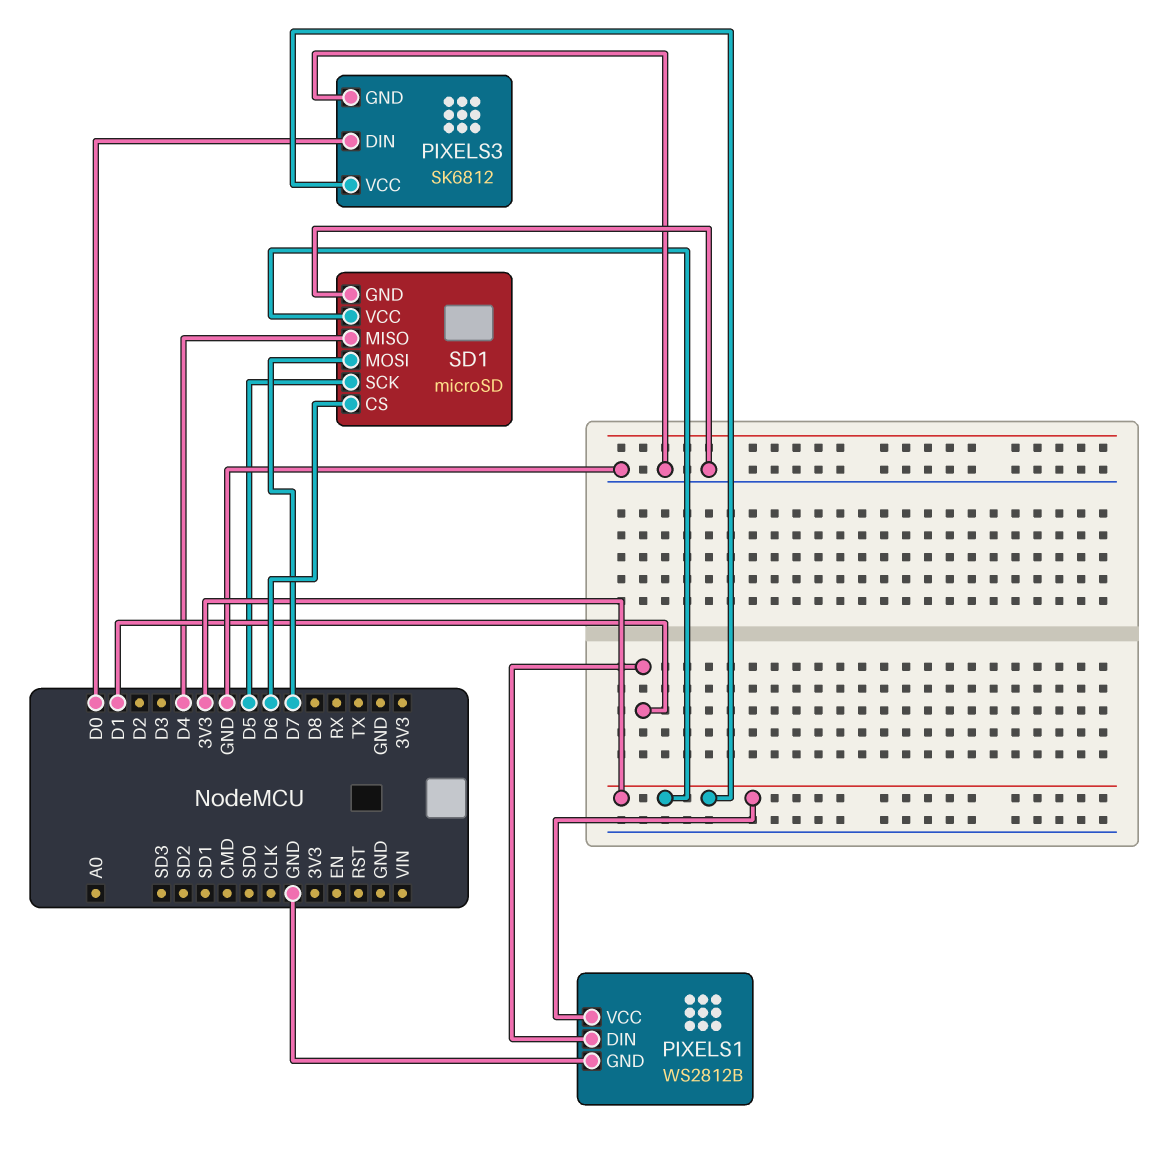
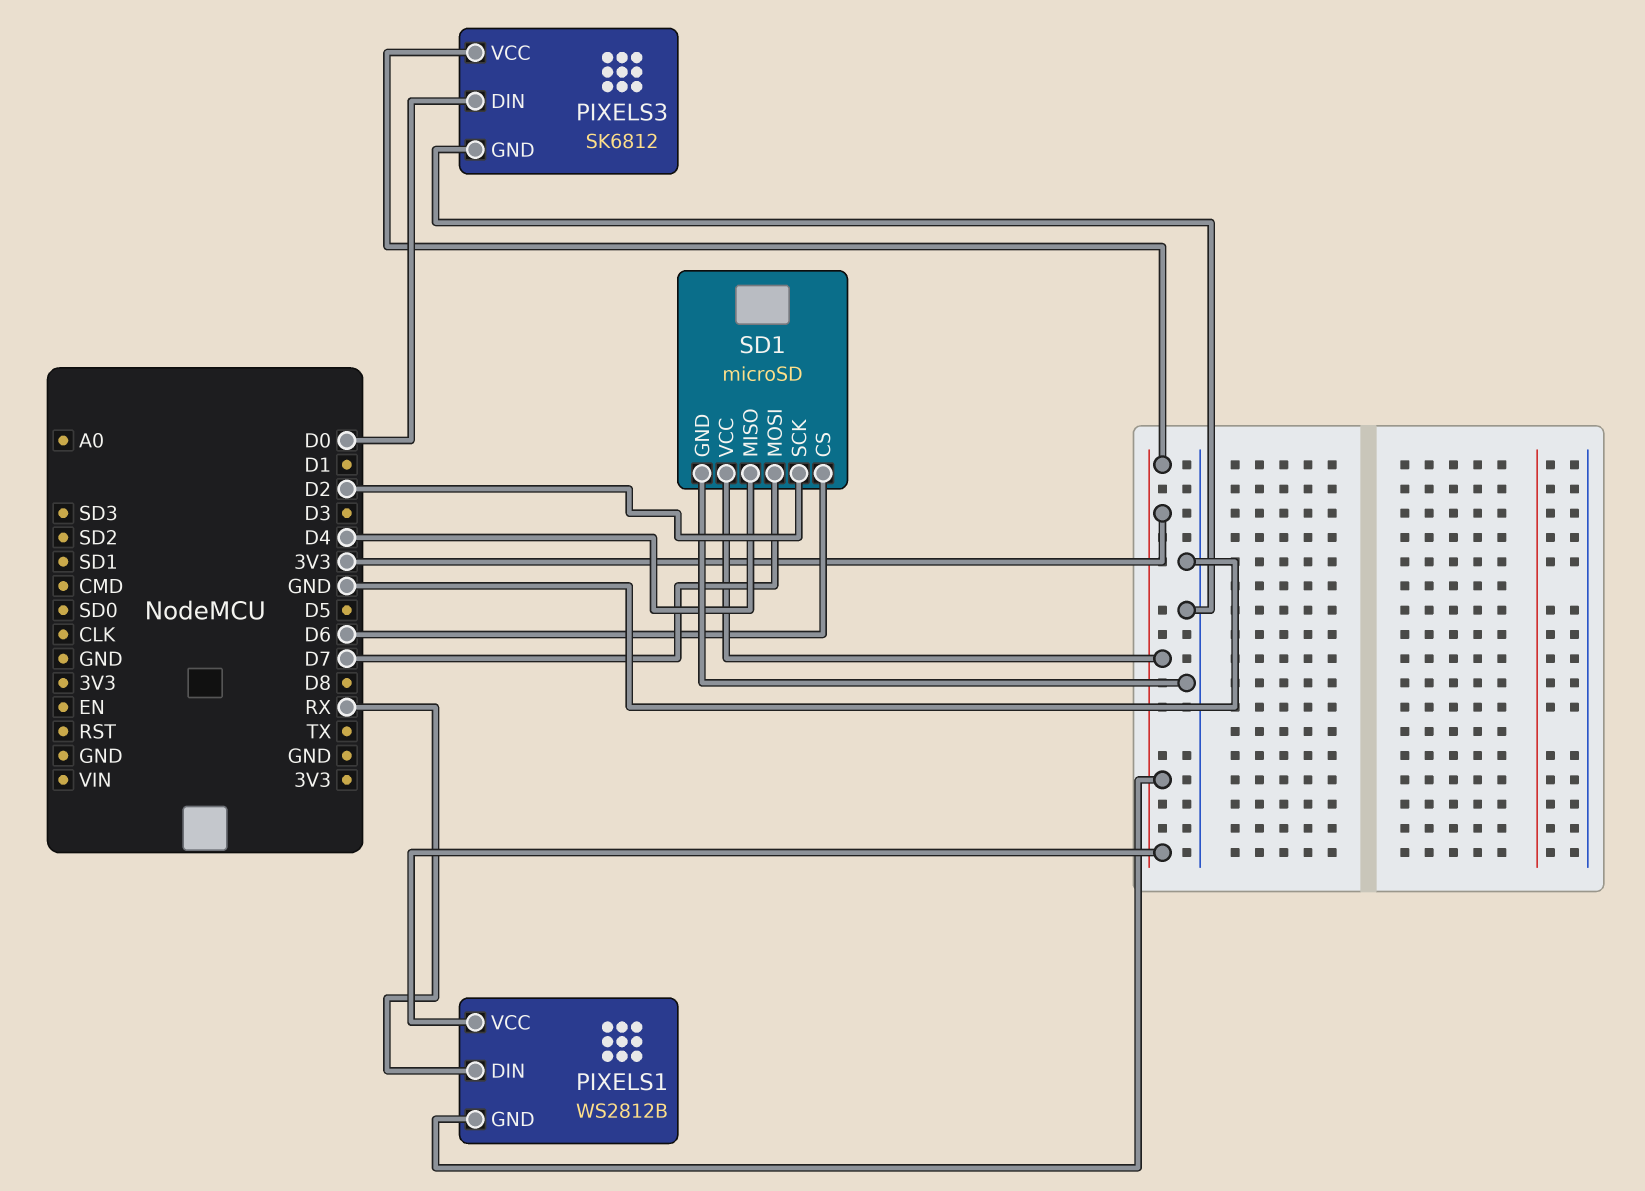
PIXELS1 pin DIN: D1 -> RX
PIXELS1 pin GND: GND -> 3V3
SD1 pin SCK: D5 -> D2

